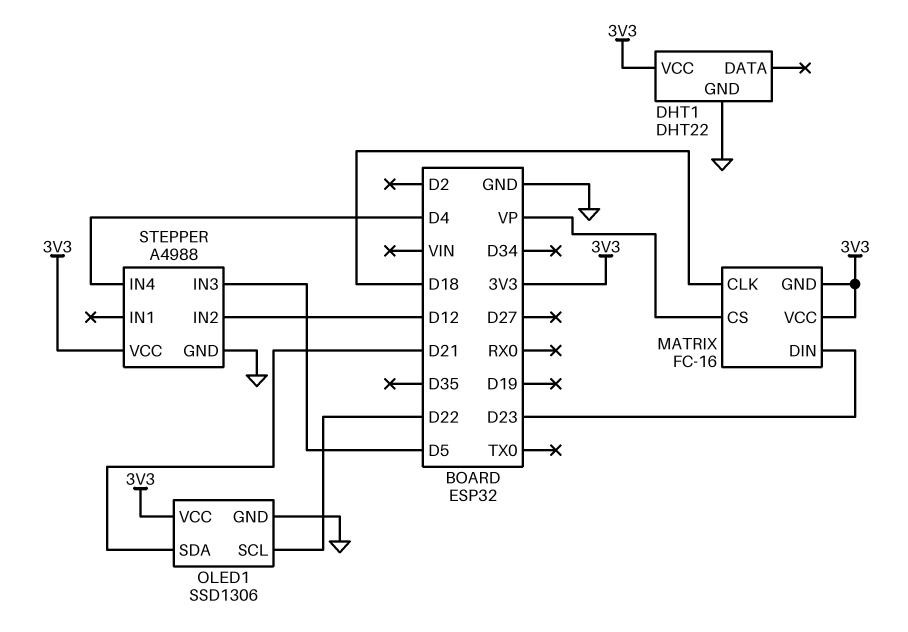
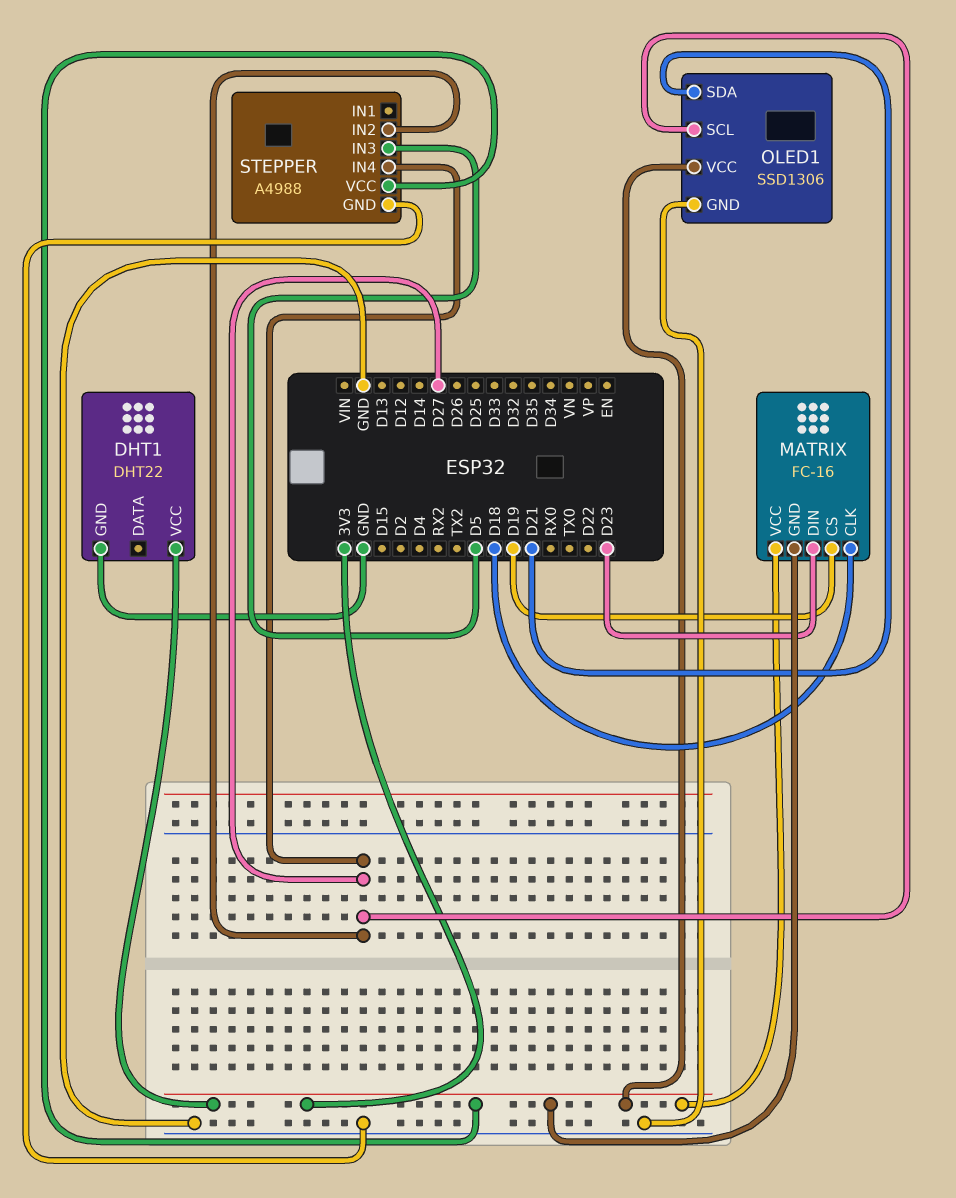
MATRIX pin CS: VP -> D19
OLED1 pin SCL: D22 -> D27
STEPPER pin IN2: D12 -> D27
STEPPER pin IN4: D4 -> D27

